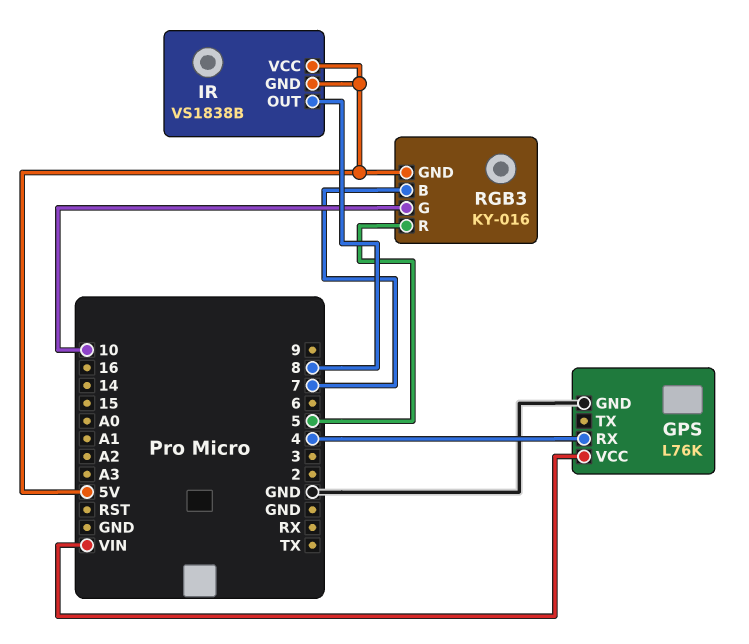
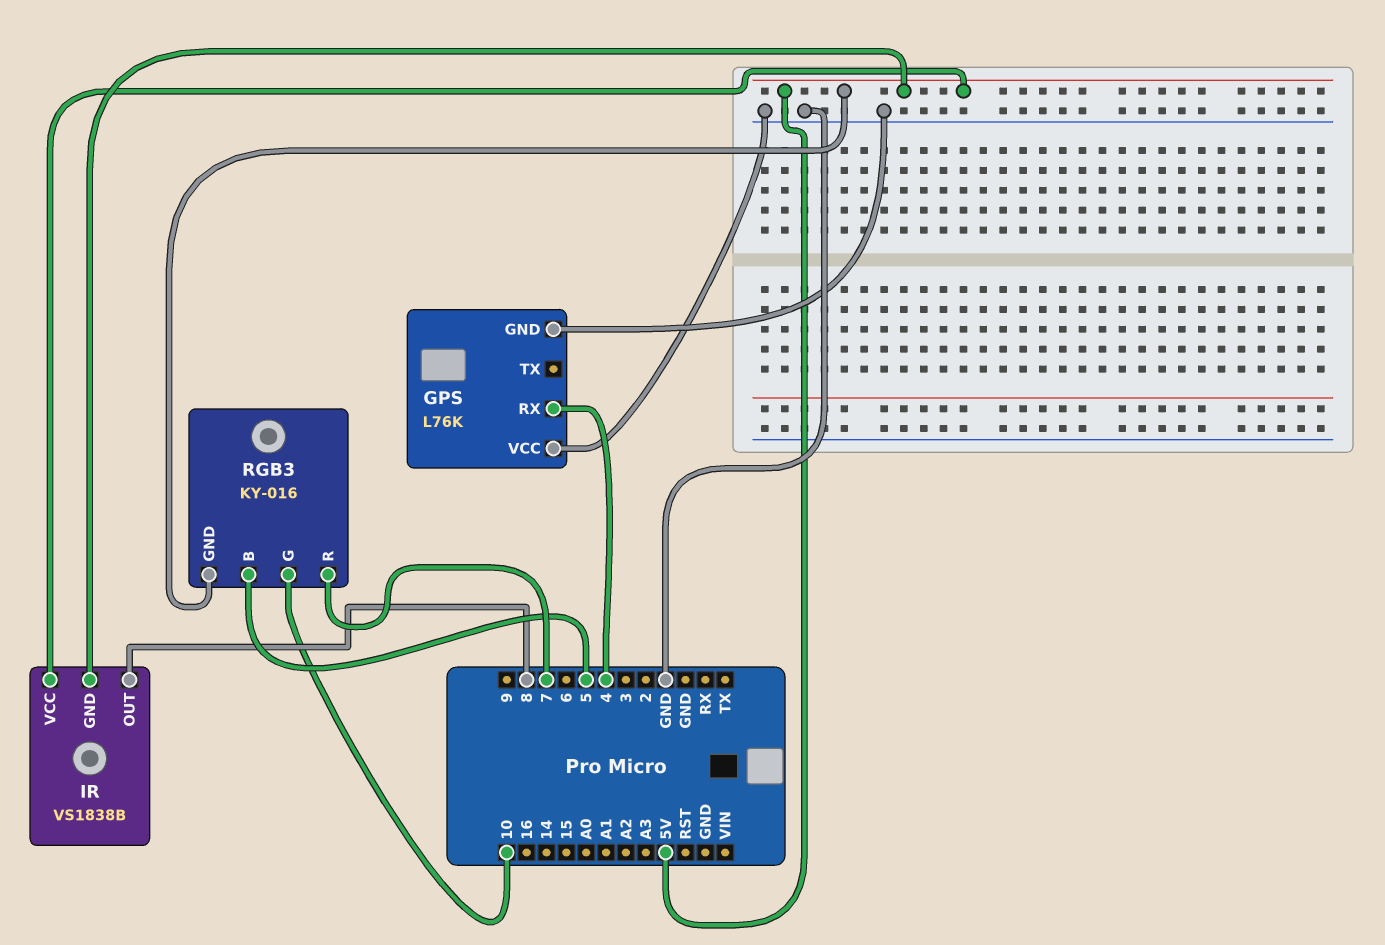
GPS pin VCC: VIN -> GND
RGB3 pin B: 7 -> 5
RGB3 pin R: 5 -> 7

